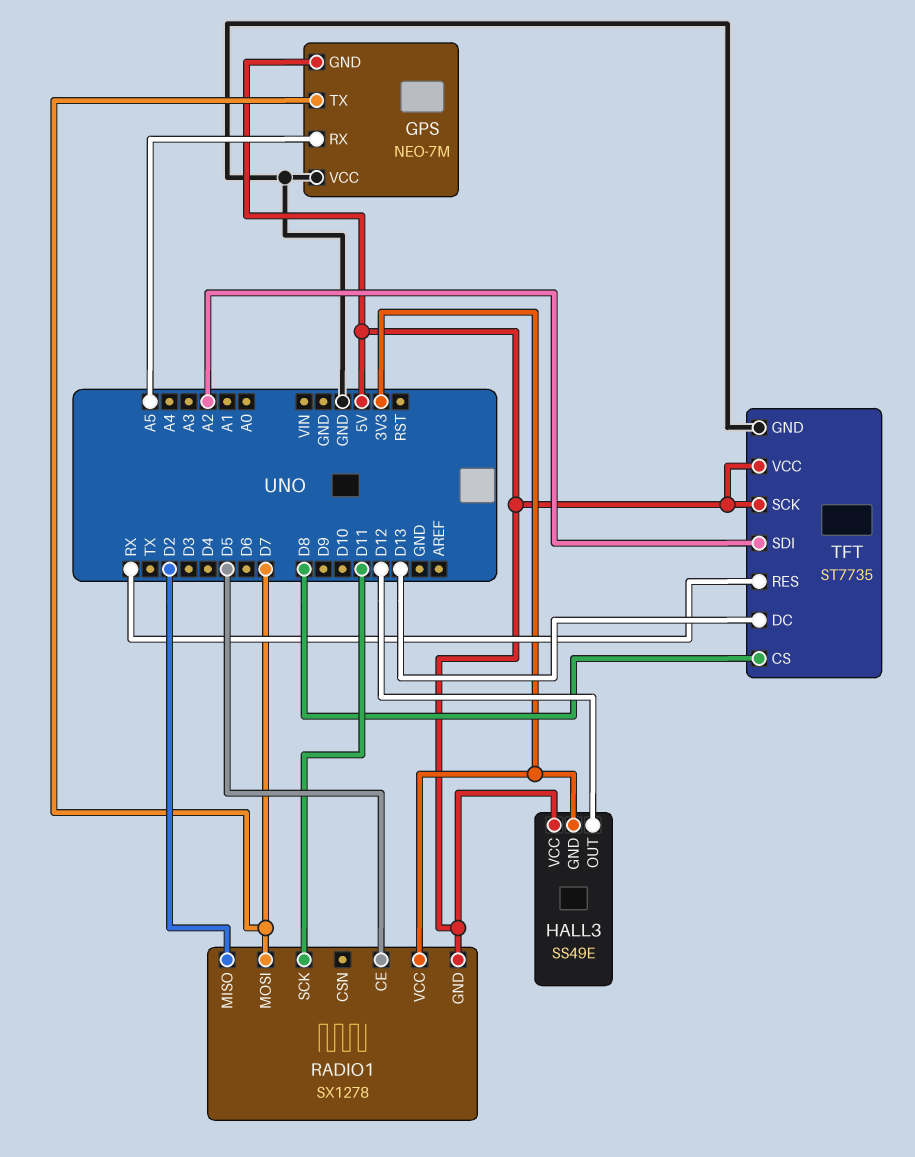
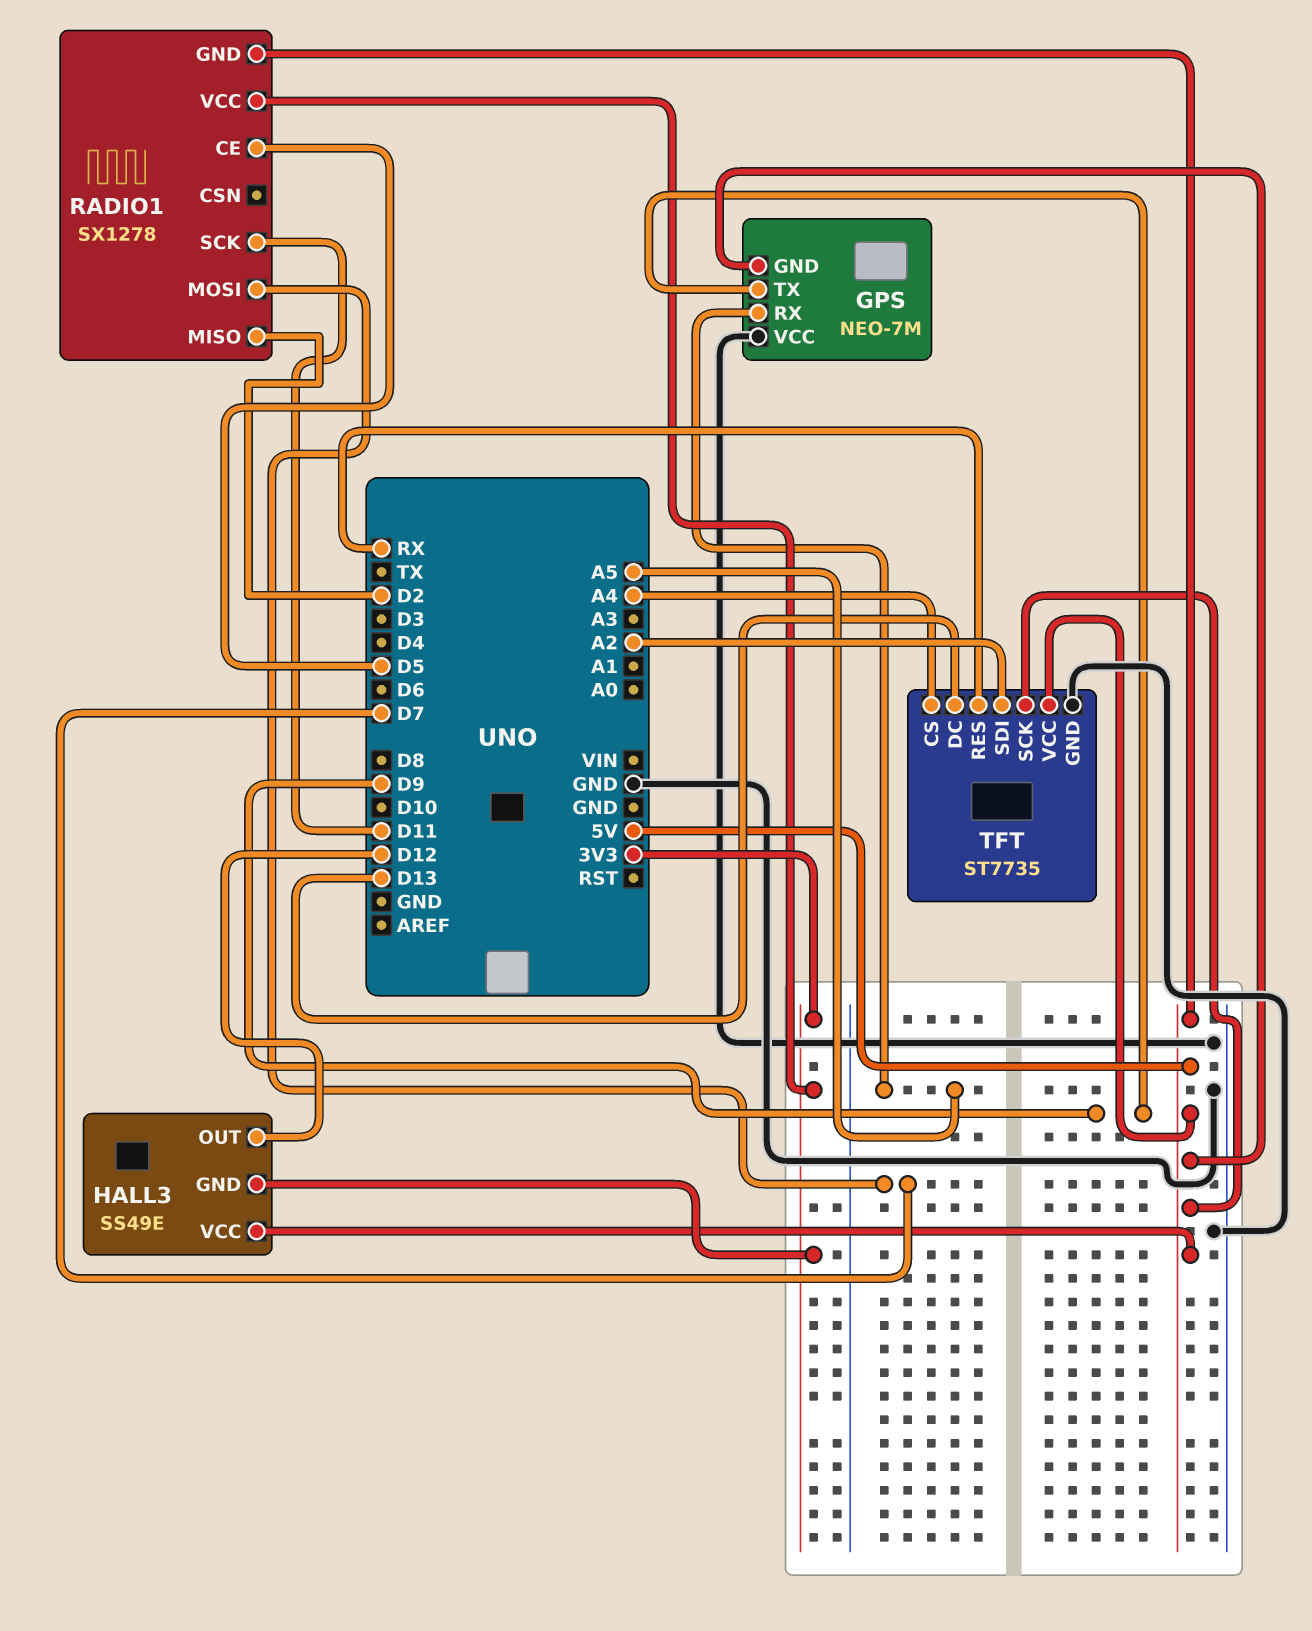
GPS pin TX: D7 -> D9
TFT pin CS: D8 -> A4

